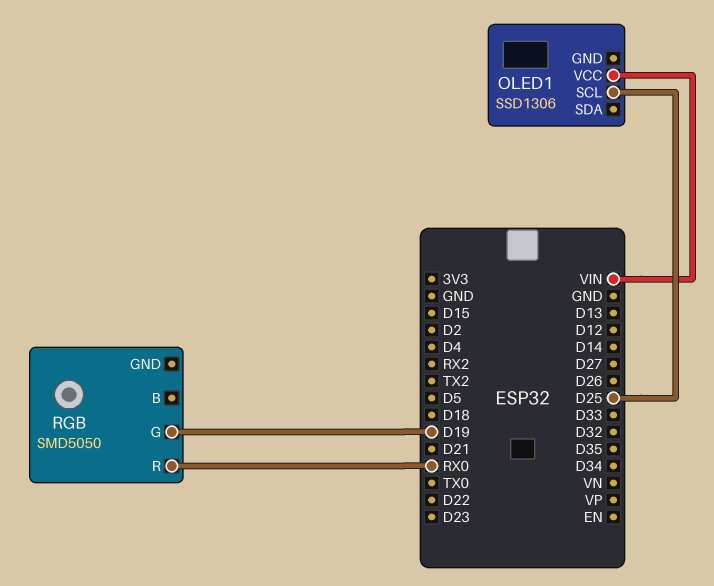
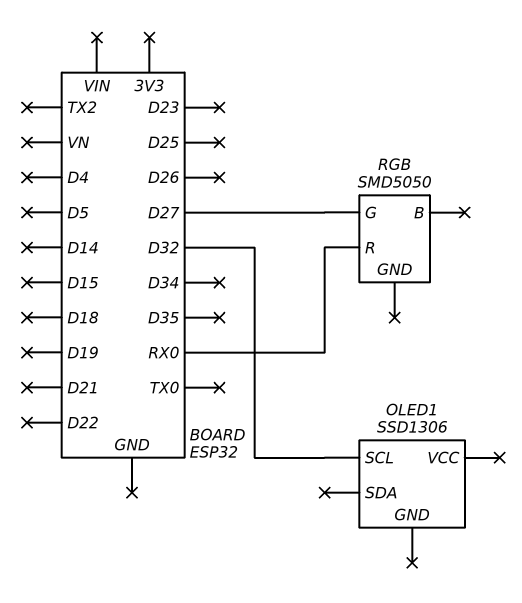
OLED1 pin SCL: D25 -> D32
OLED1 pin VCC: VIN -> none
RGB pin G: D19 -> D27

